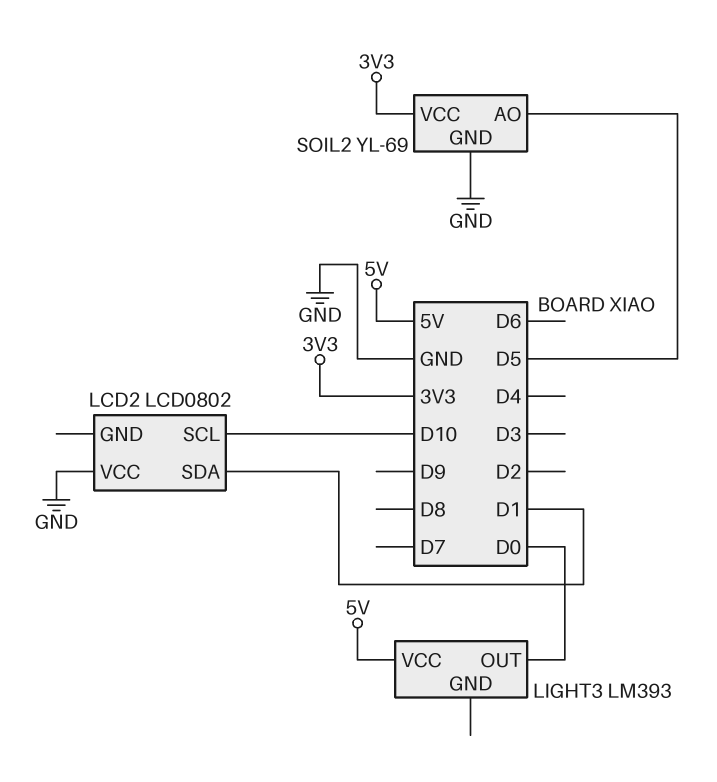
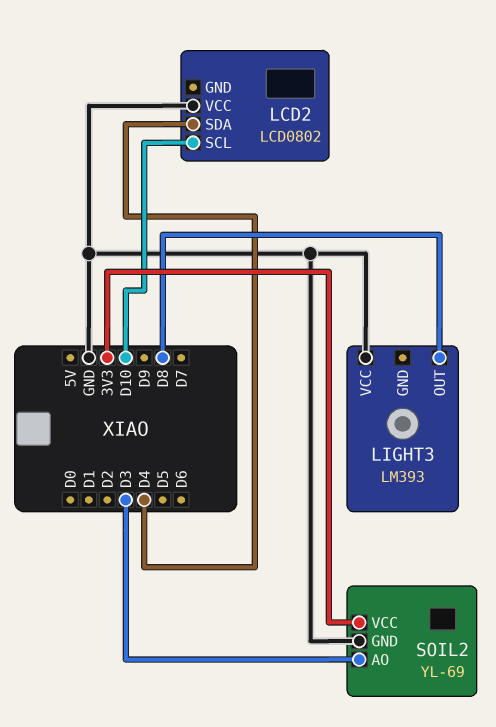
LCD2 pin SDA: D1 -> D4
LIGHT3 pin OUT: D0 -> D8
LIGHT3 pin VCC: 5V -> GND
SOIL2 pin AO: D5 -> D3

